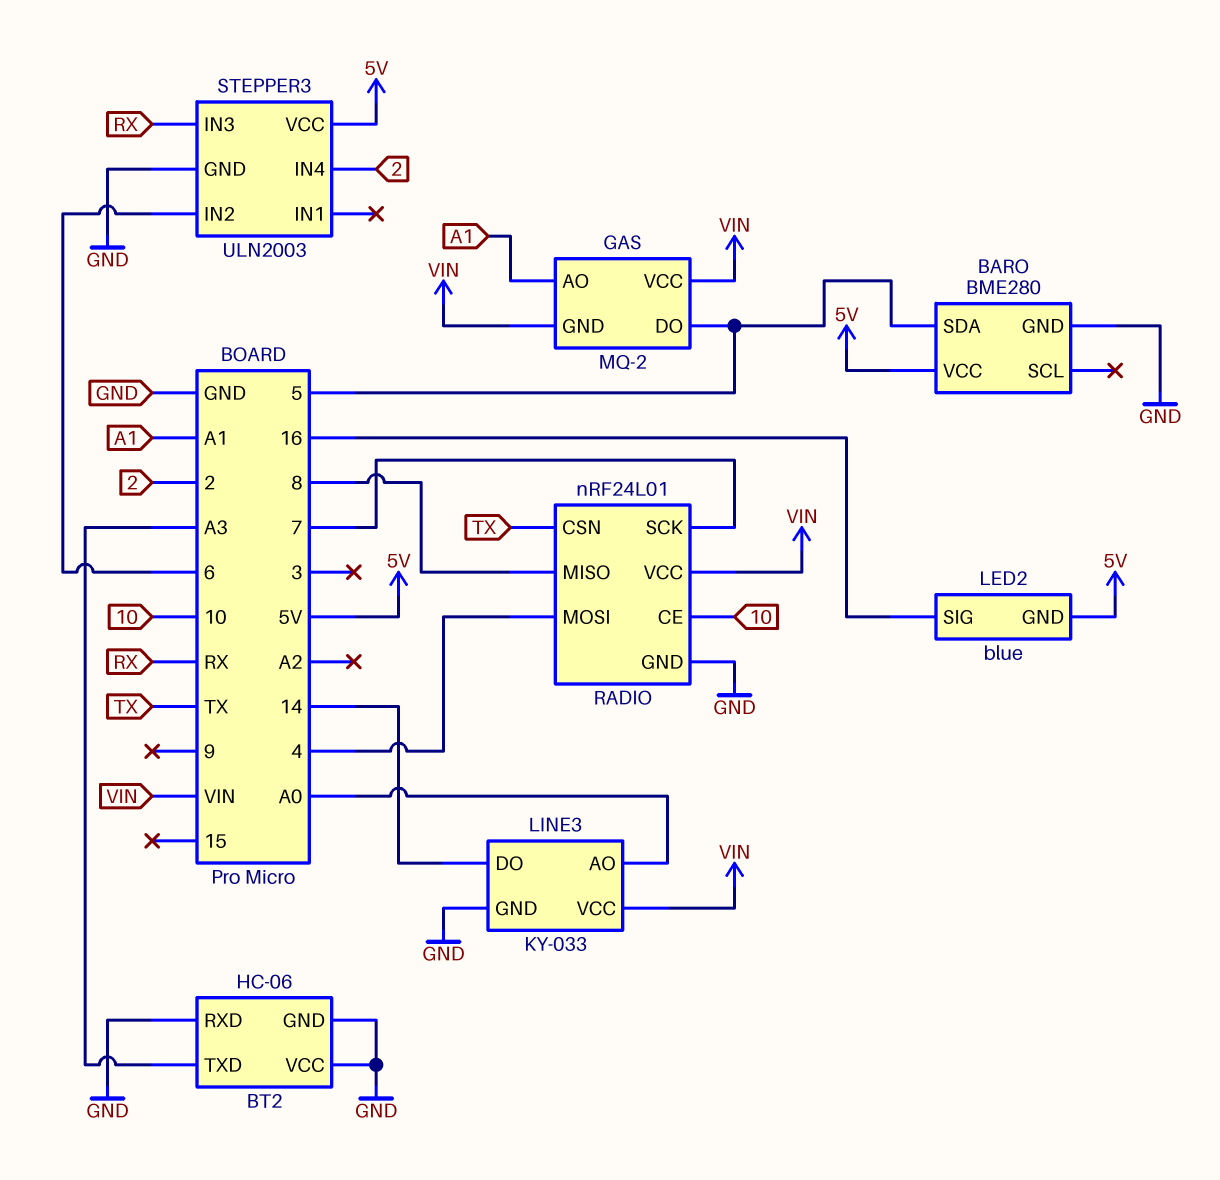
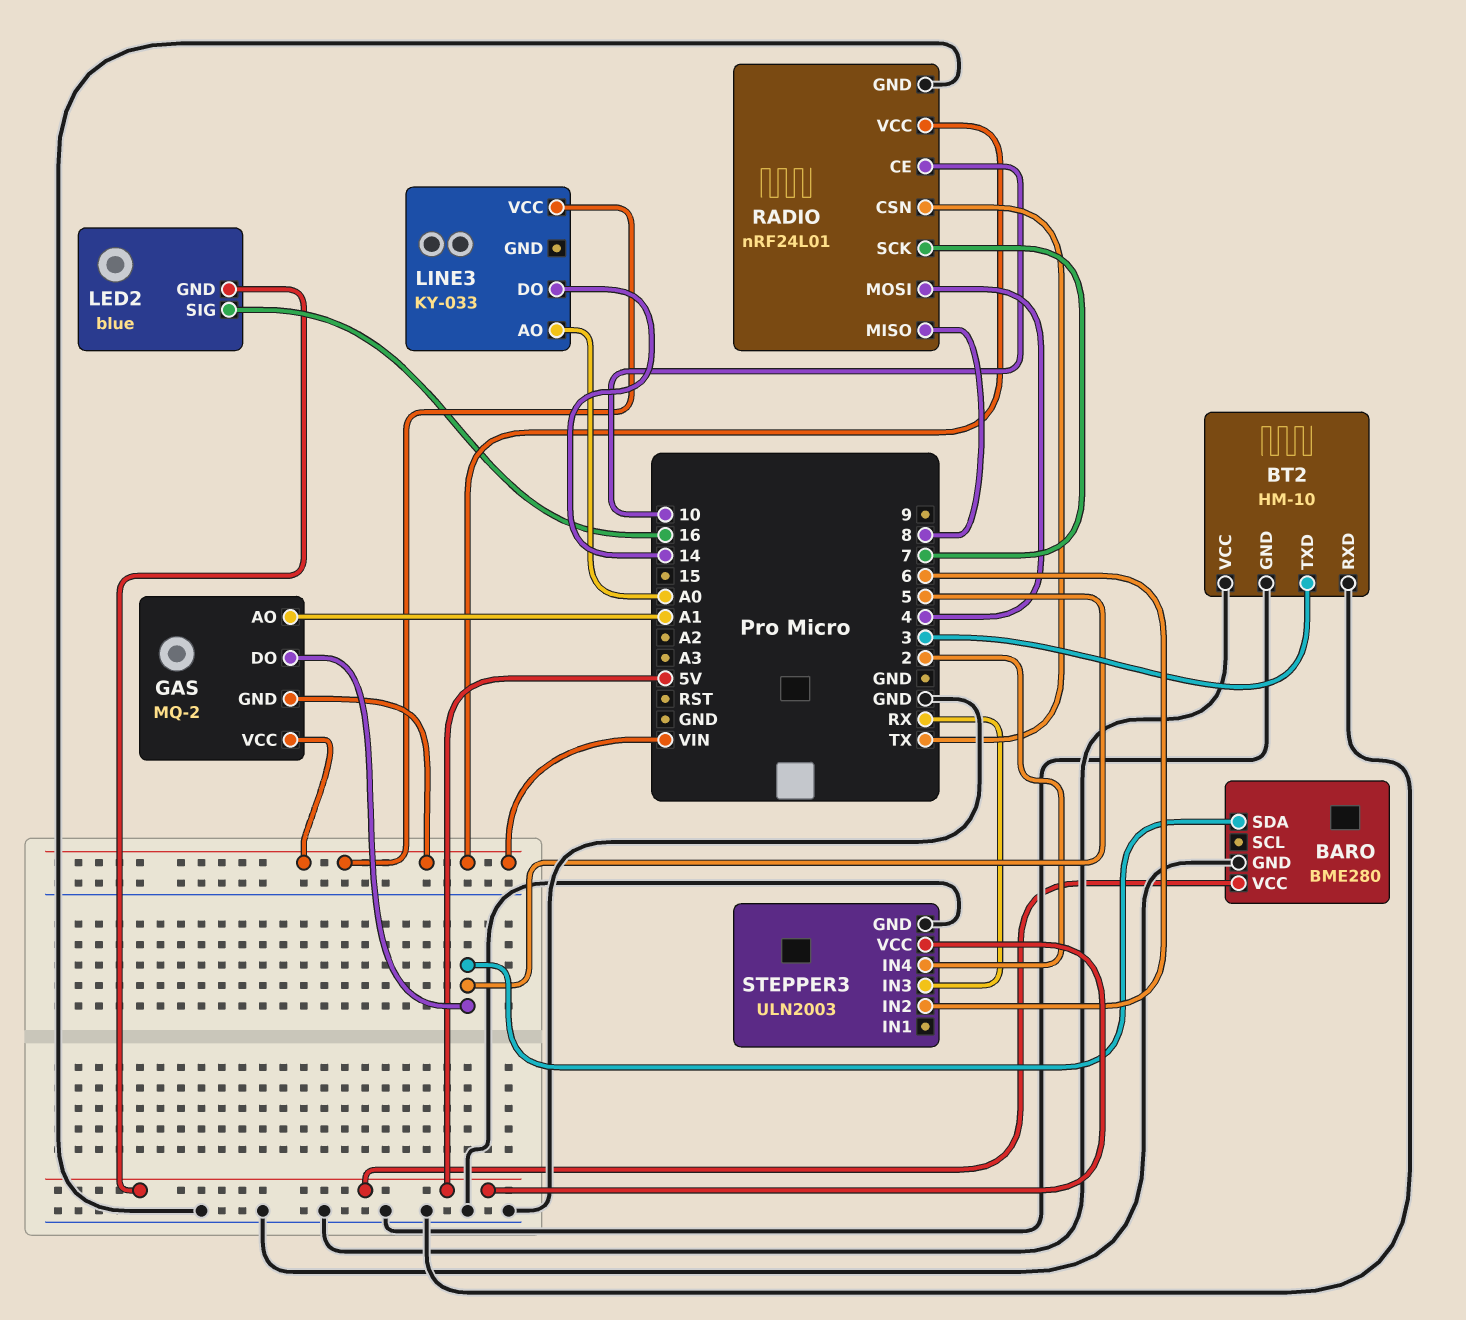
BT2: HC-06 -> HM-10
BT2 pin TXD: A3 -> 3
LINE3 pin GND: GND -> none

